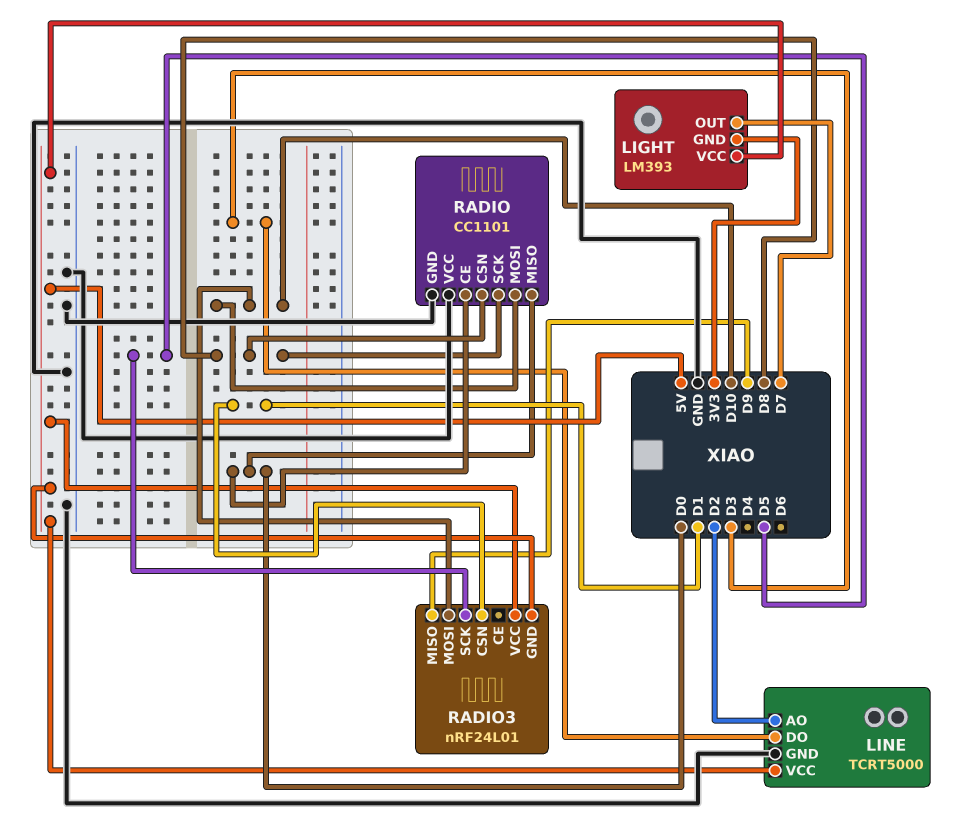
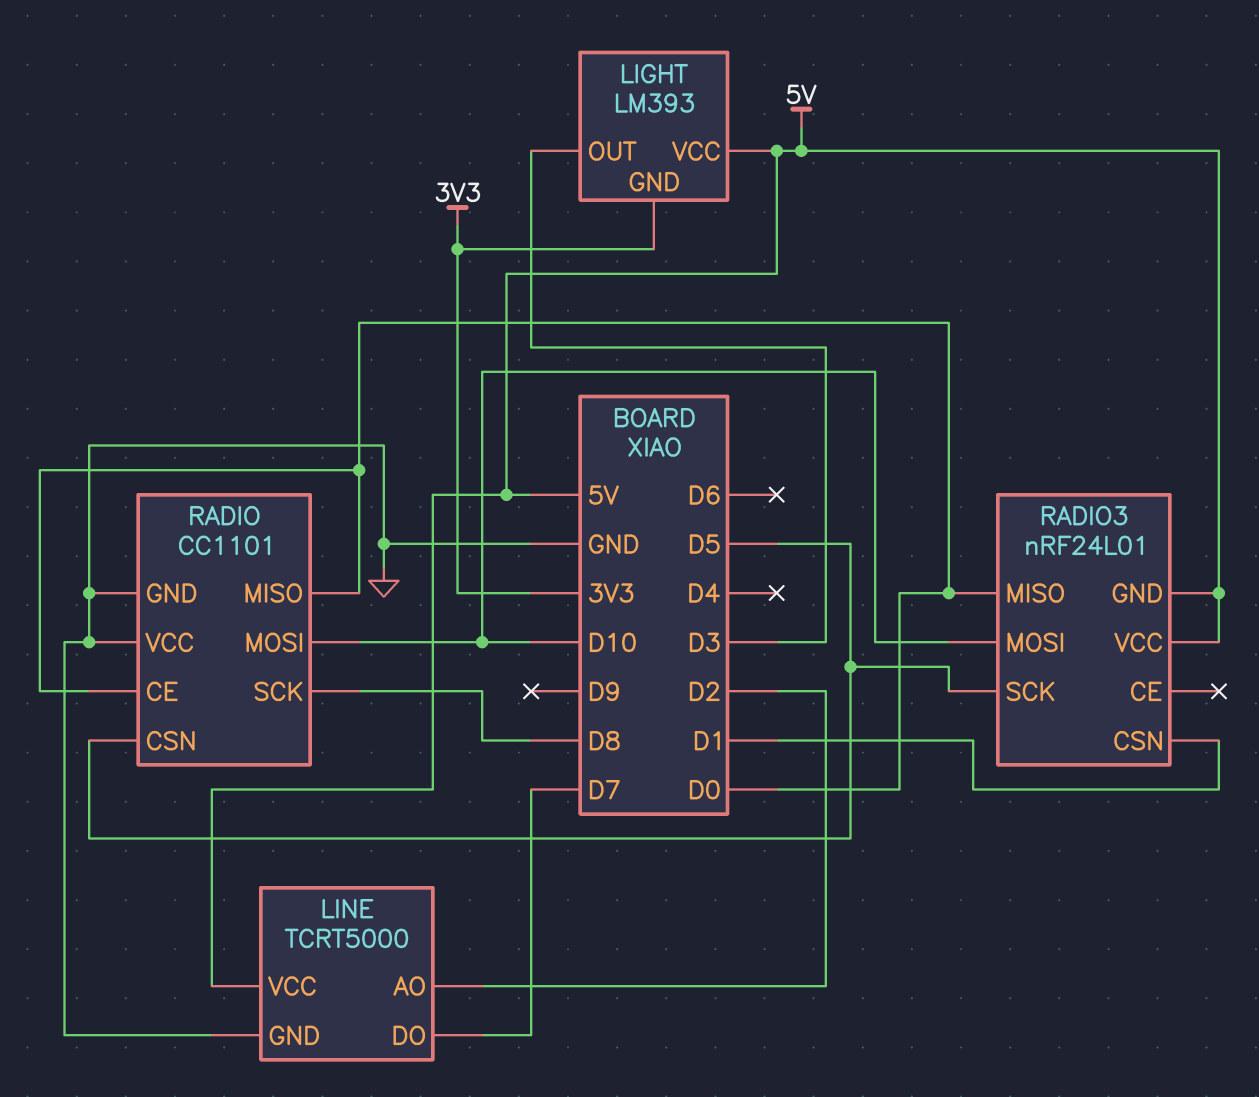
LIGHT pin OUT: D7 -> D3
LINE pin DO: D3 -> D7
RADIO pin CSN: D8 -> D5
RADIO3 pin MISO: D9 -> D0

